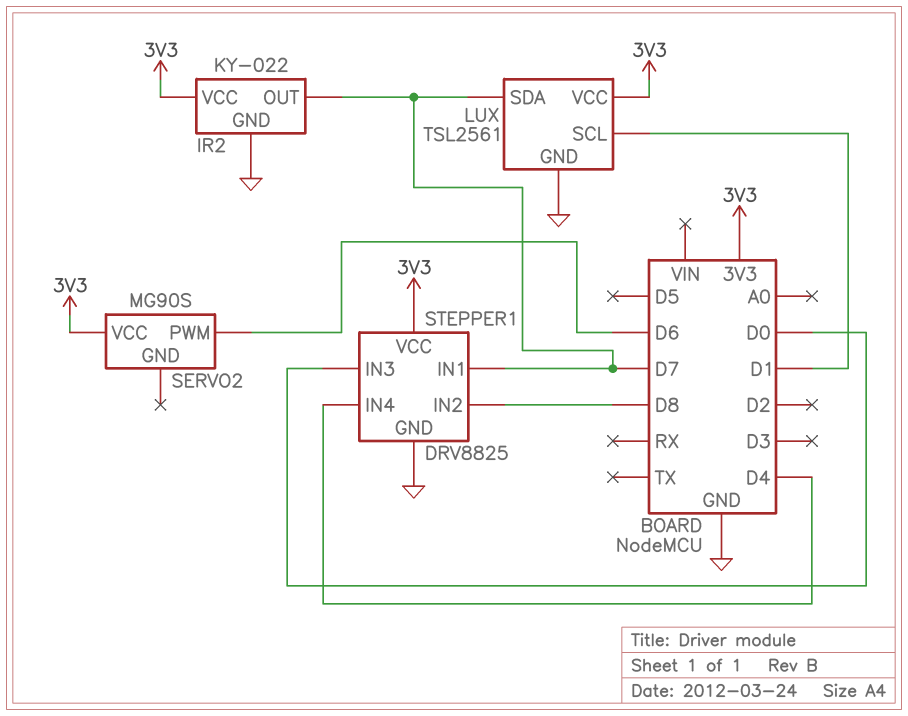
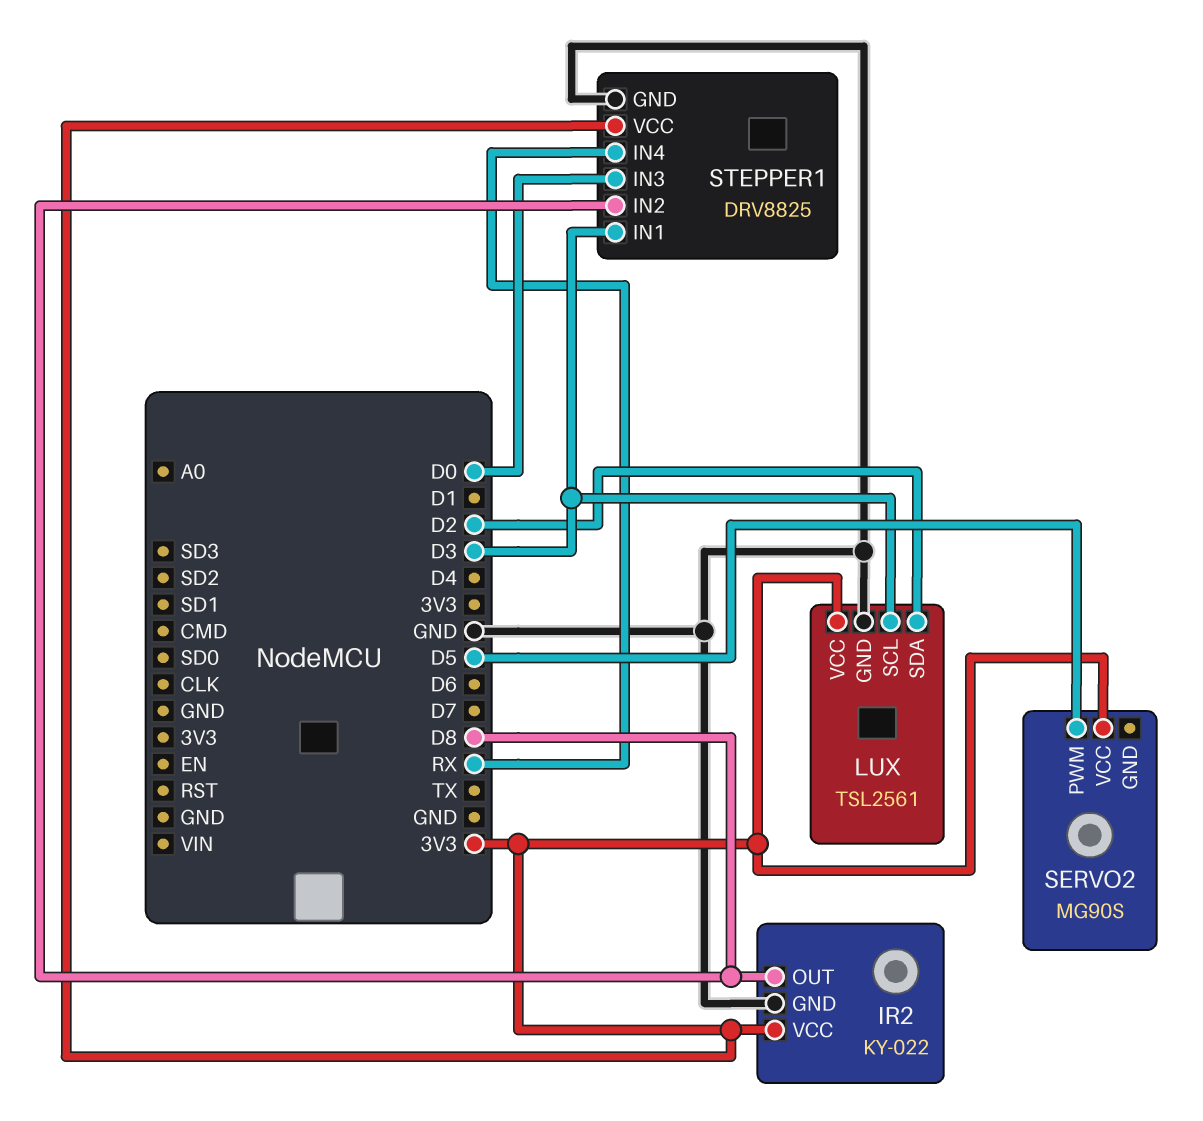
IR2 pin OUT: D7 -> D8
LUX pin SCL: D1 -> D3
LUX pin SDA: D7 -> D2
SERVO2 pin PWM: D6 -> D5
STEPPER1 pin IN1: D7 -> D3
STEPPER1 pin IN4: D4 -> RX

